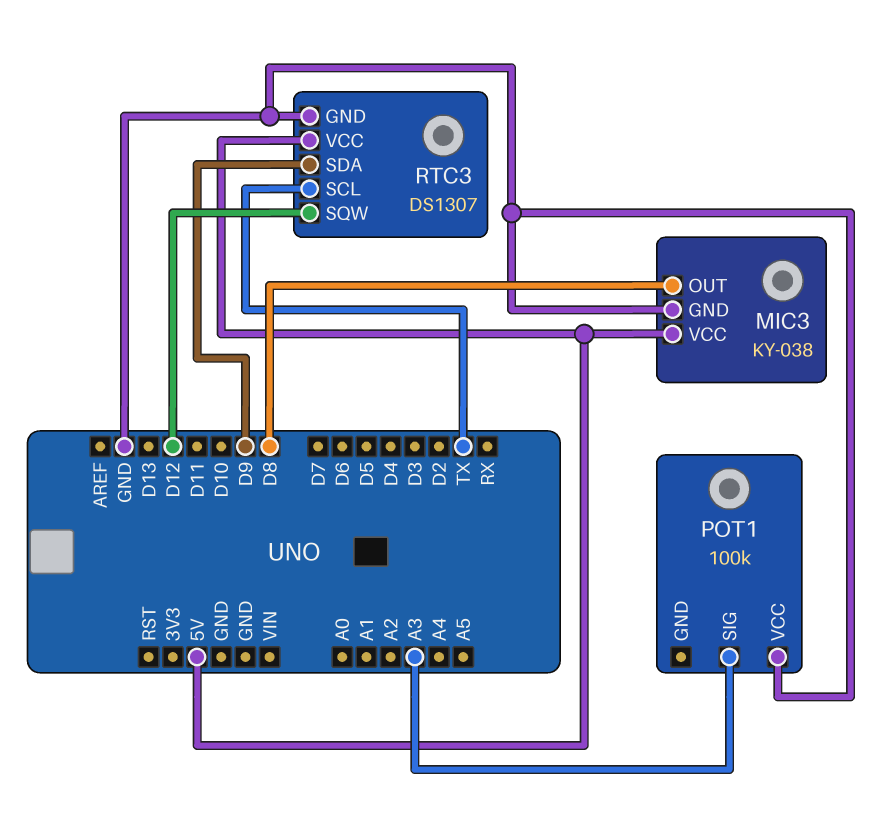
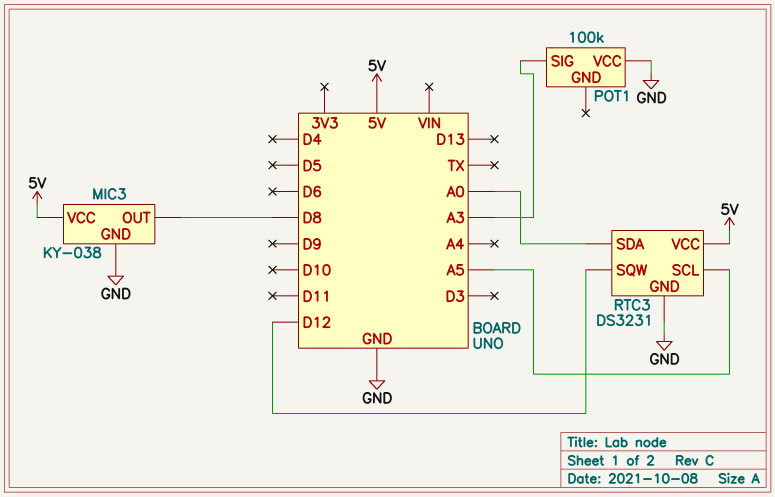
RTC3: DS1307 -> DS3231
RTC3 pin SCL: TX -> A5
RTC3 pin SDA: D9 -> A0

